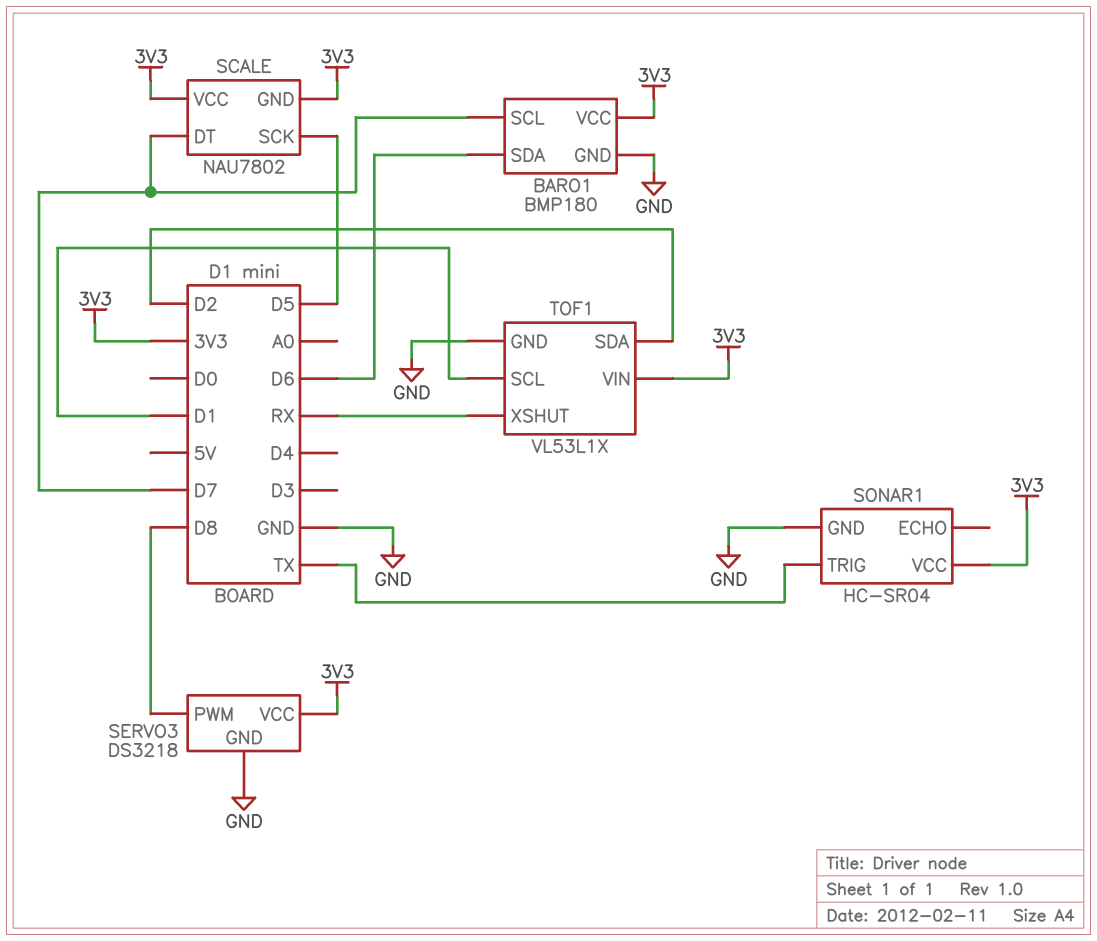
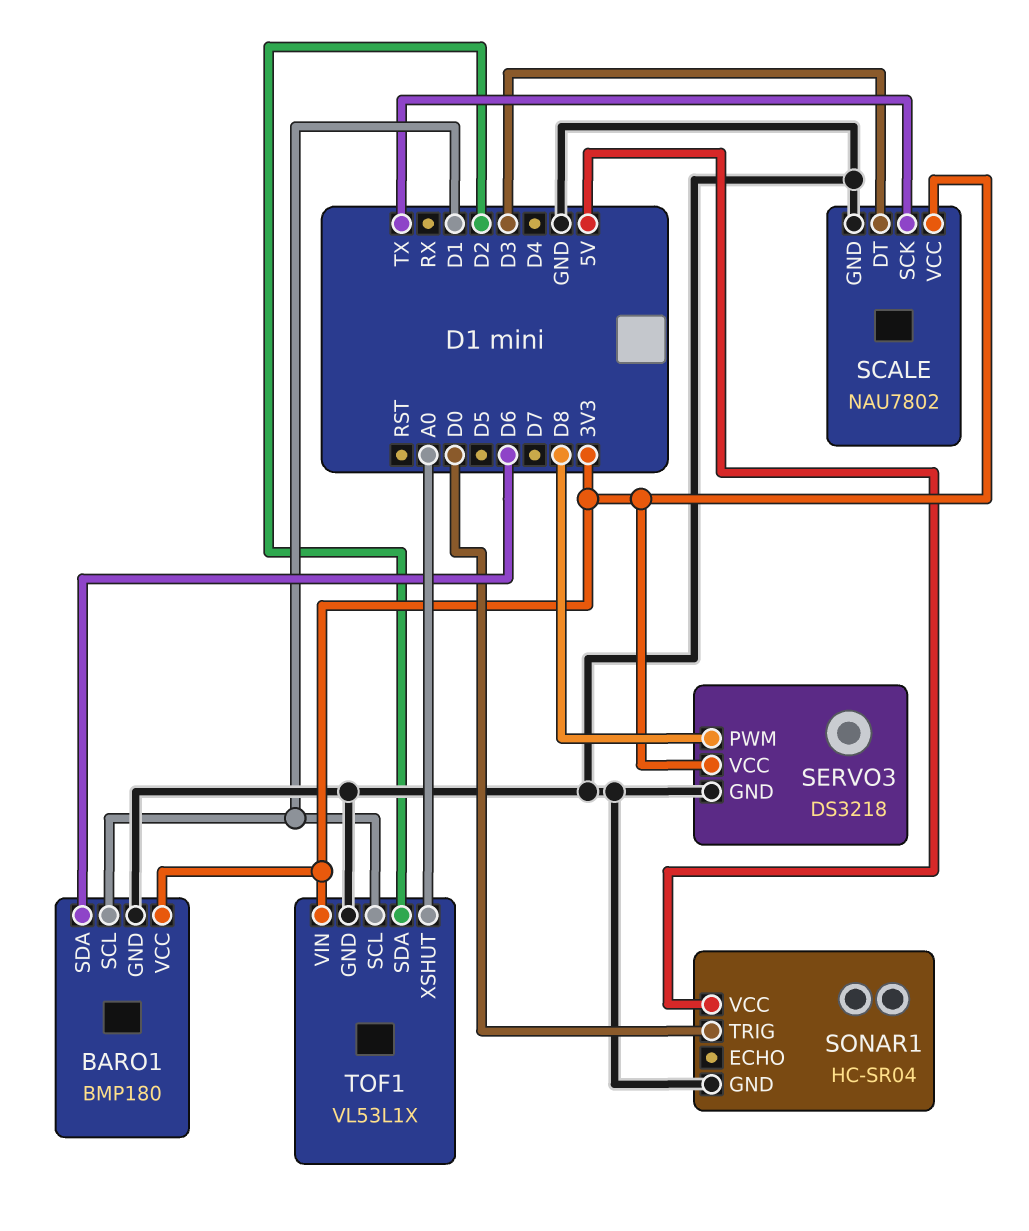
BARO1 pin SCL: D7 -> D1
SCALE pin DT: D7 -> D3
SCALE pin GND: 3V3 -> GND
SCALE pin SCK: D5 -> TX
SONAR1 pin TRIG: TX -> D0
SONAR1 pin VCC: 3V3 -> 5V
TOF1 pin XSHUT: RX -> A0

